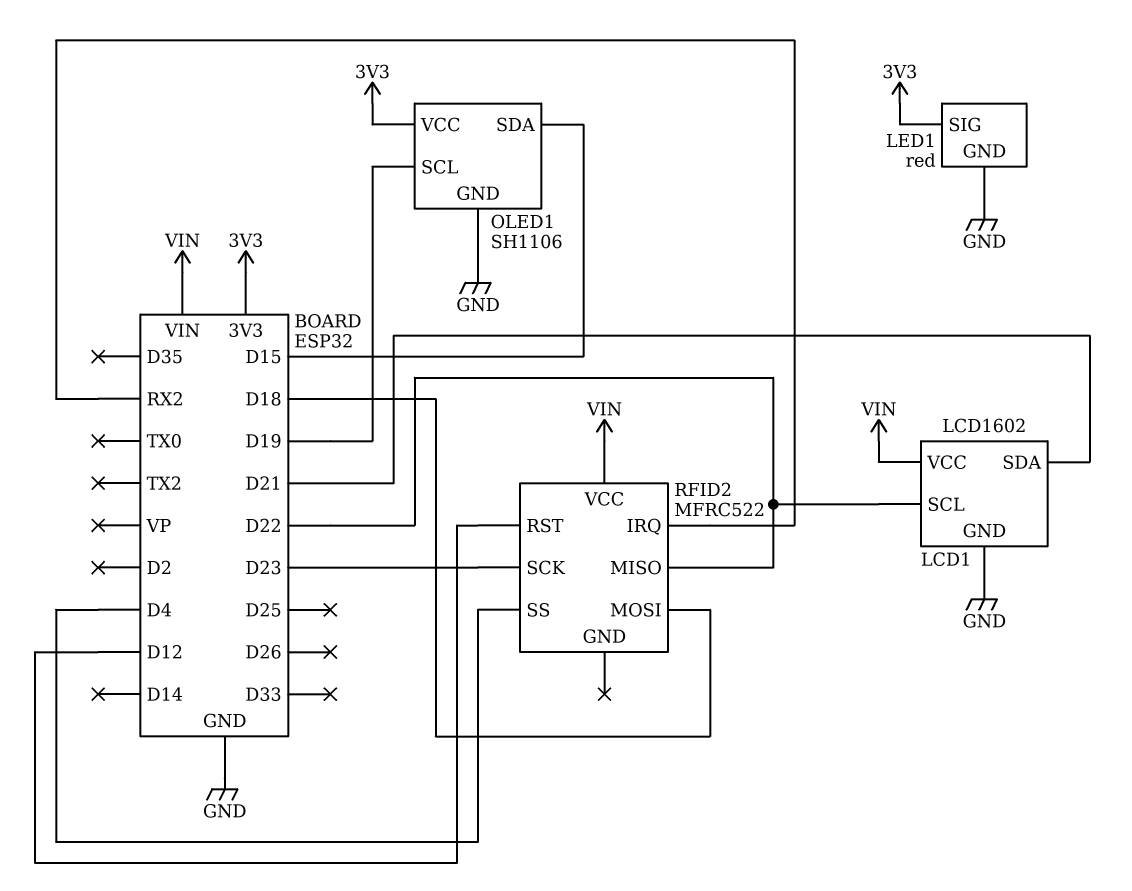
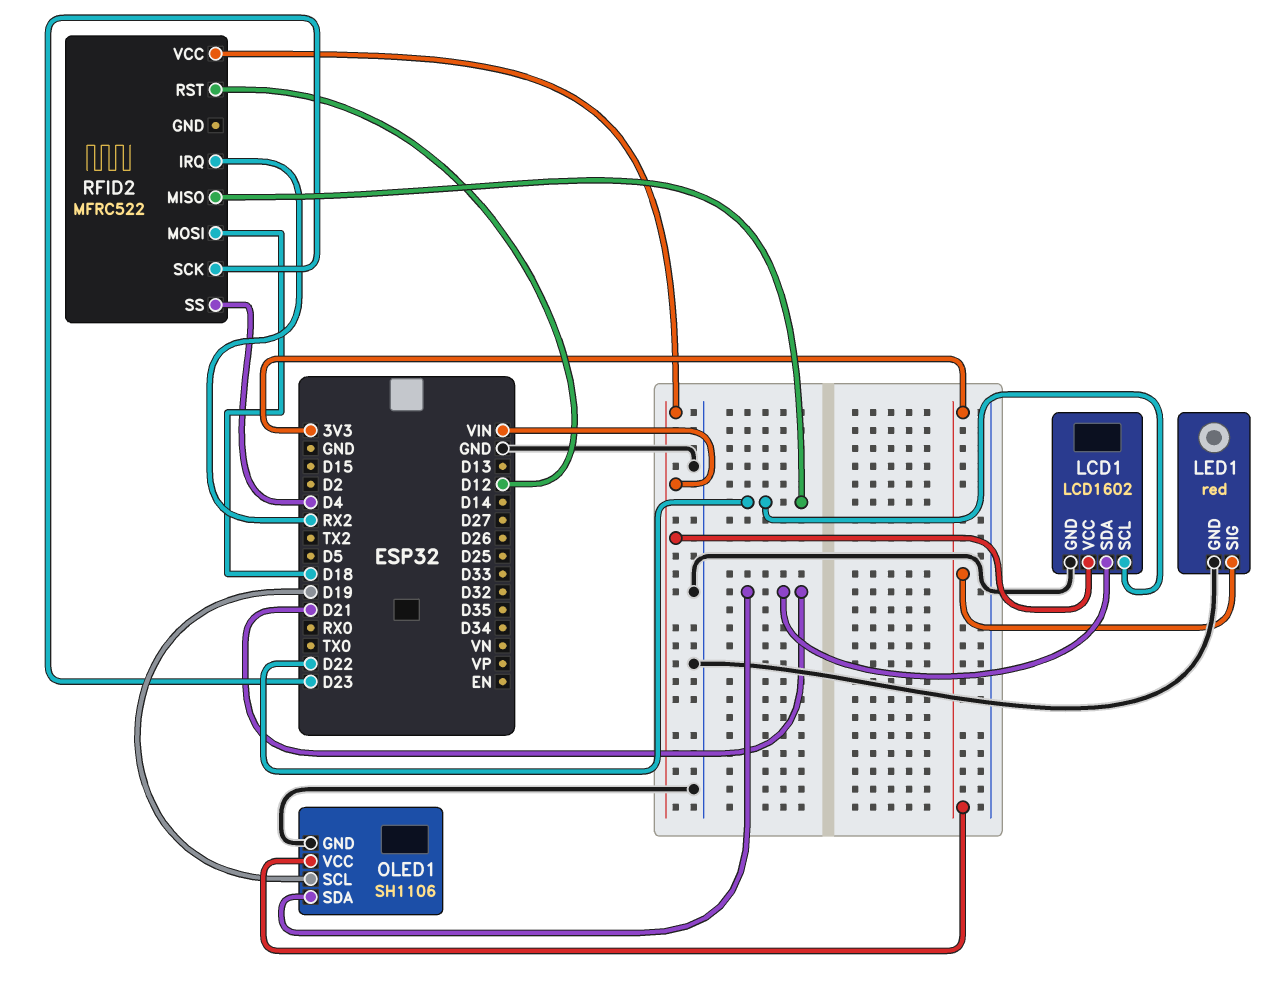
OLED1 pin SDA: D15 -> D21

